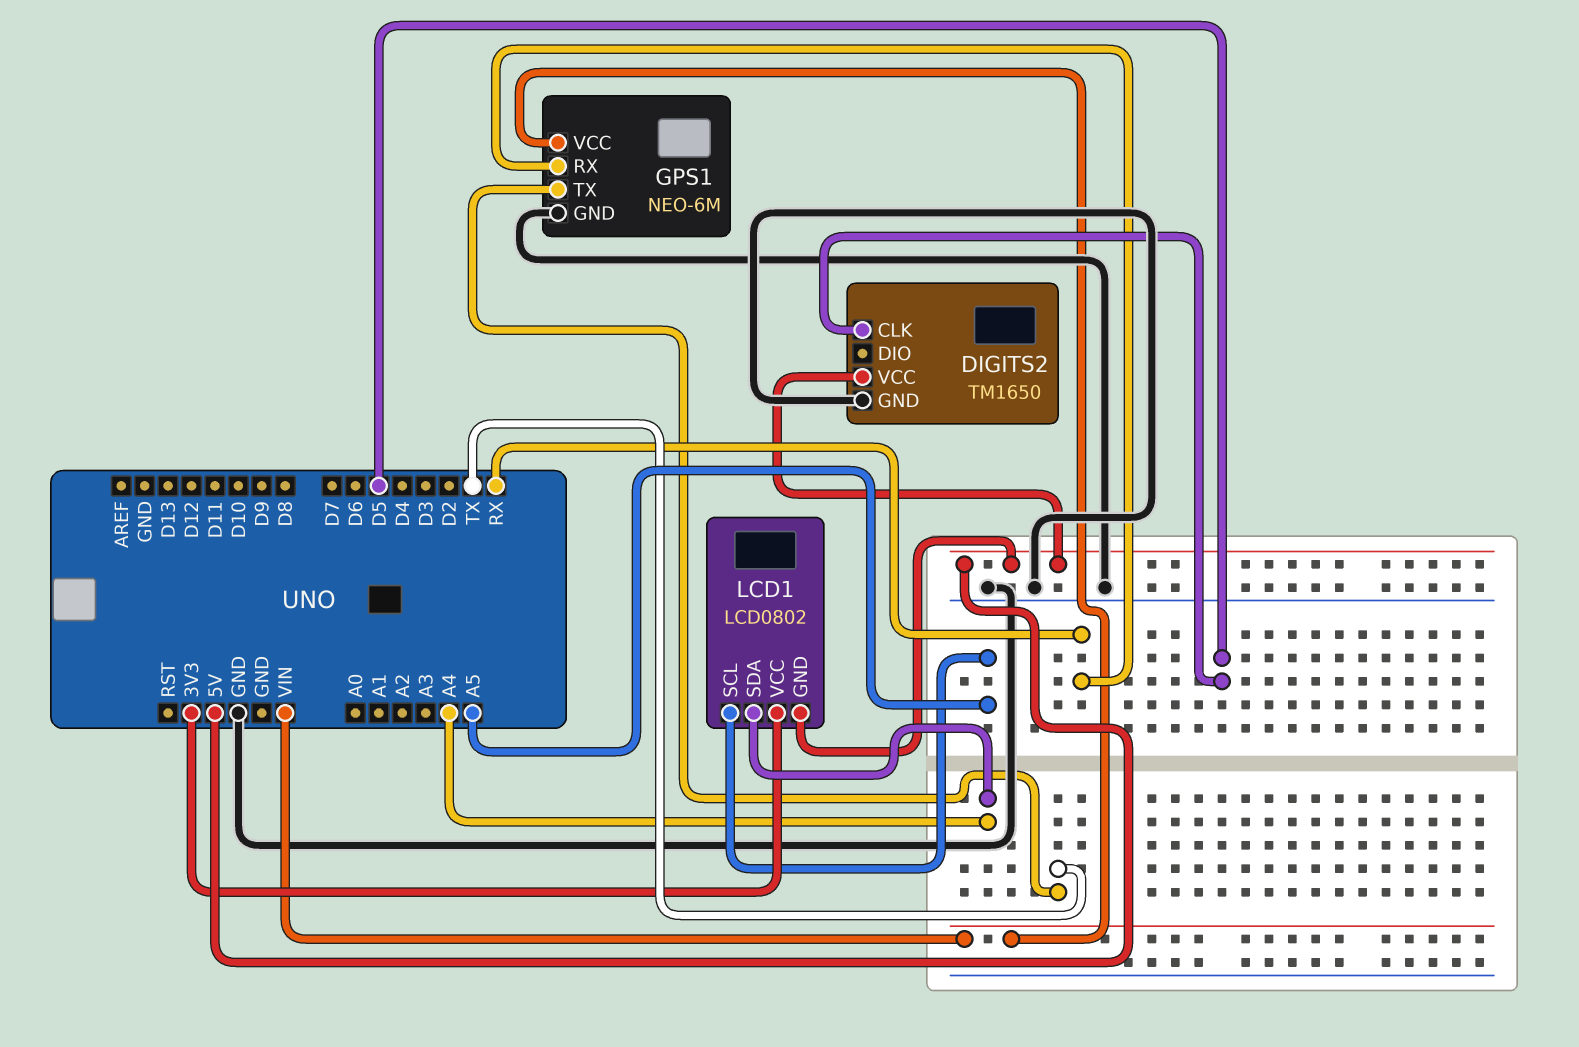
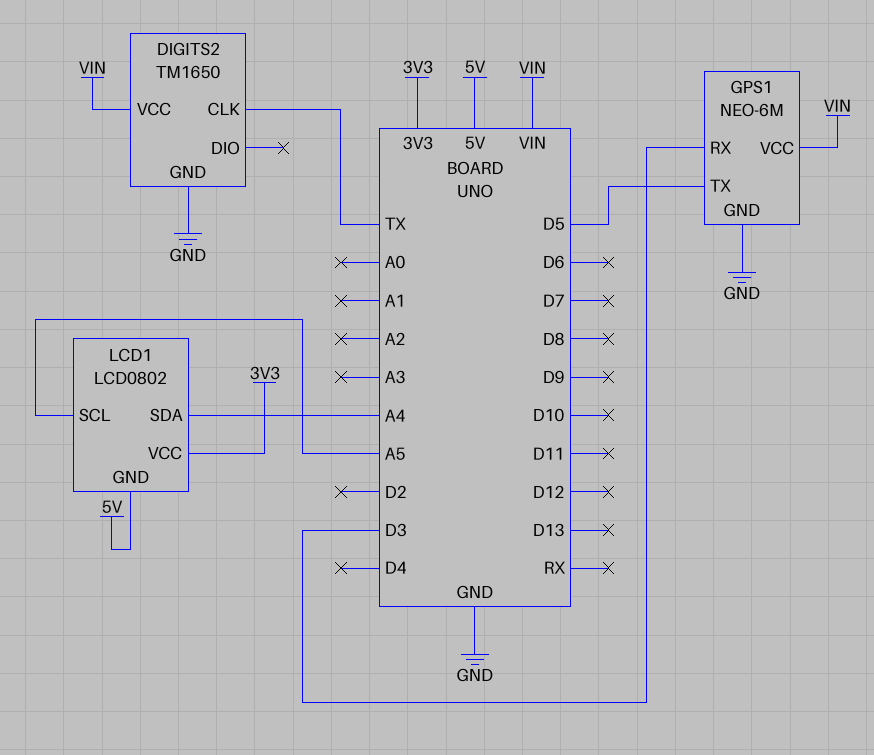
DIGITS2 pin CLK: D5 -> TX
DIGITS2 pin VCC: 5V -> VIN
GPS1 pin RX: RX -> D3
GPS1 pin TX: TX -> D5

